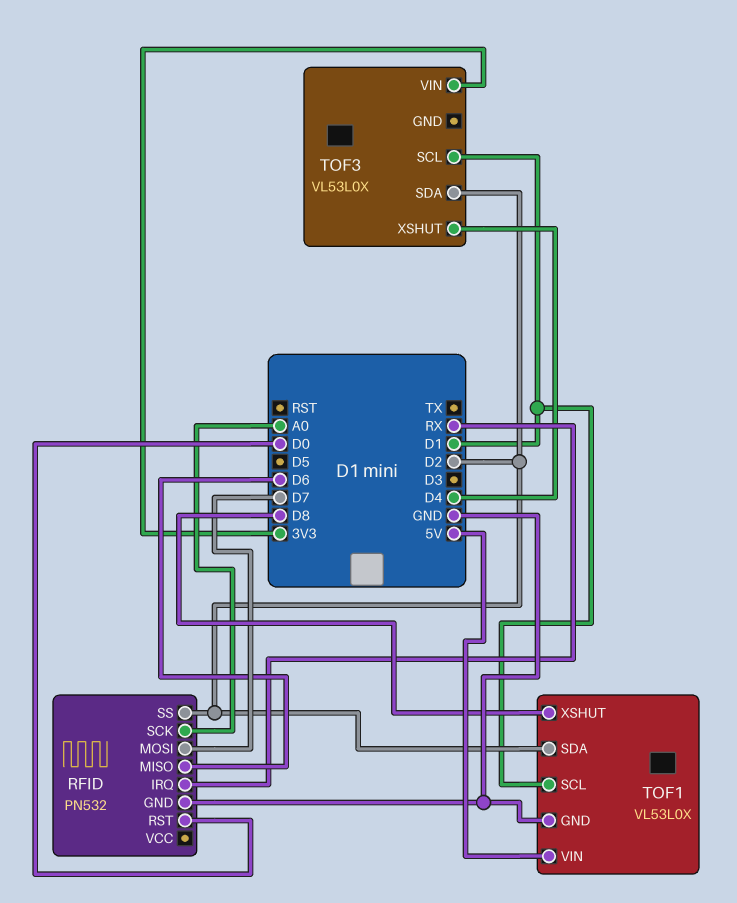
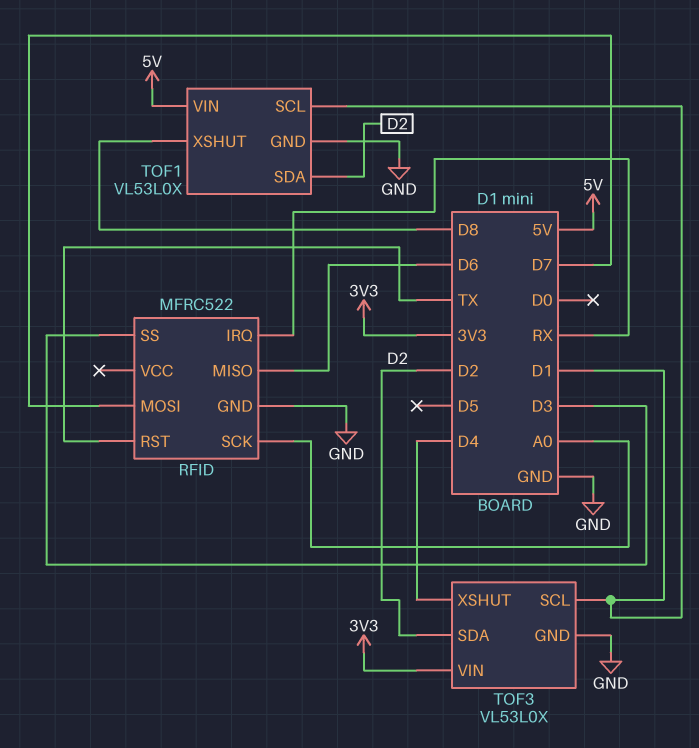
RFID: PN532 -> MFRC522
RFID pin RST: D0 -> TX
RFID pin SS: D2 -> D3
TOF3 pin GND: none -> GND

